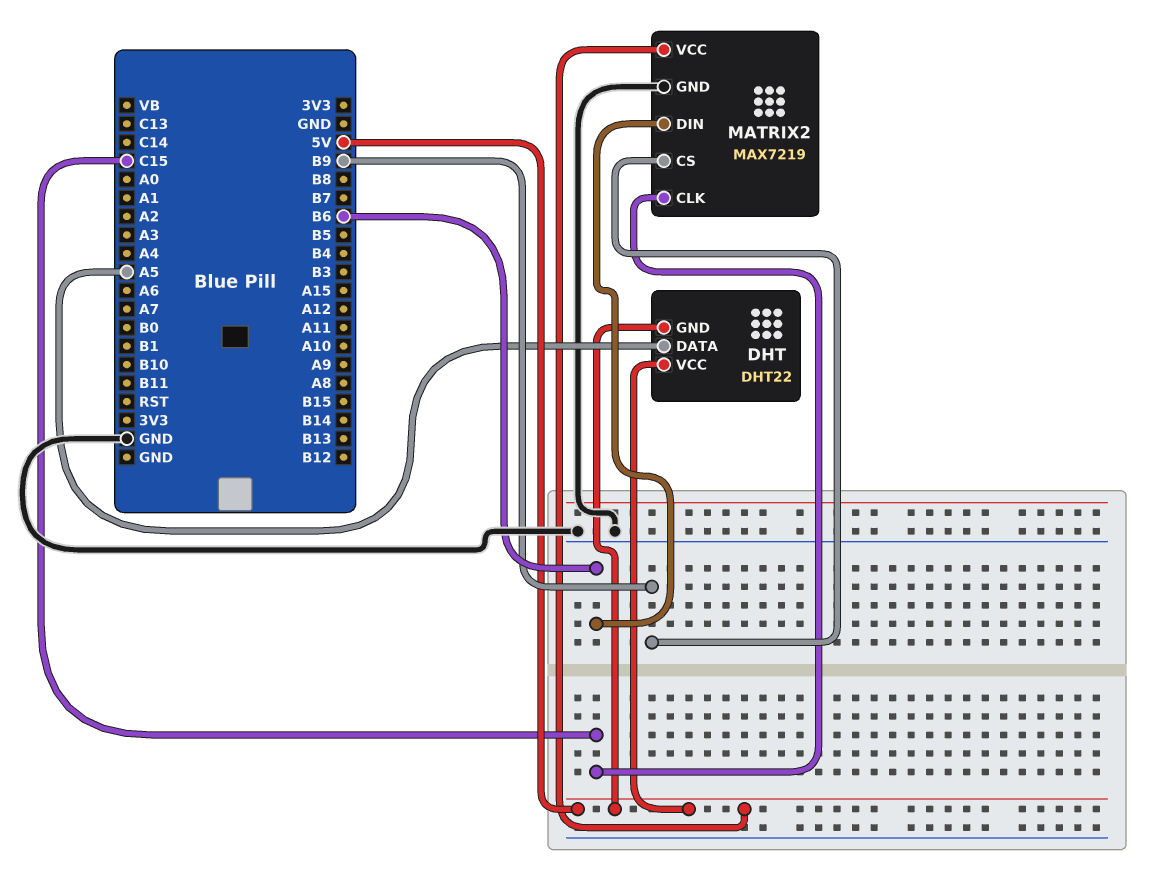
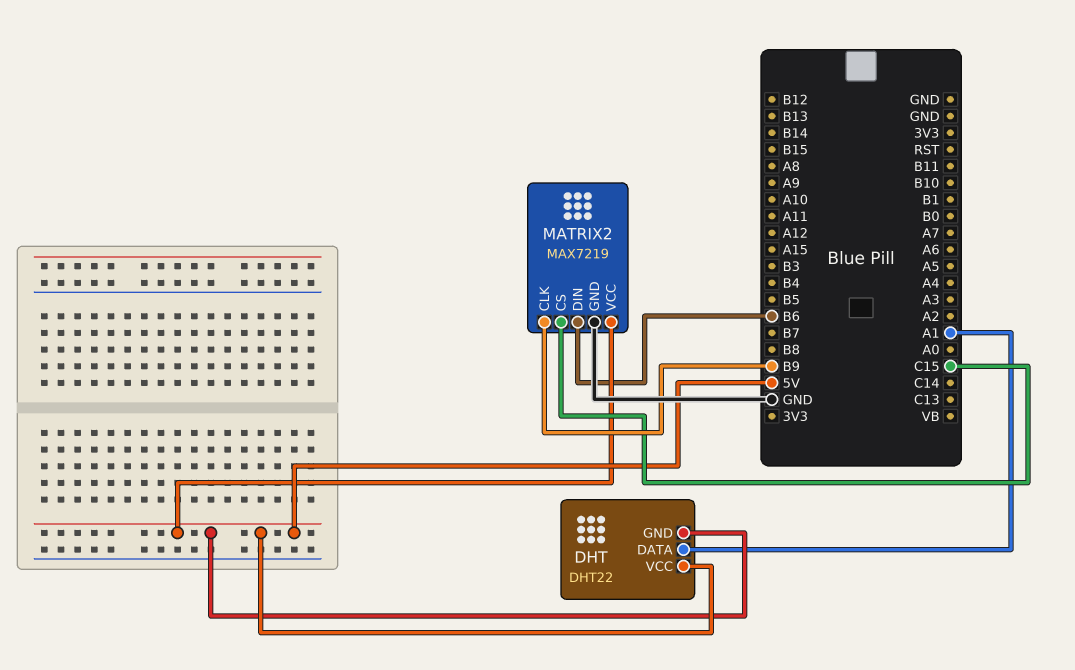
DHT pin DATA: A5 -> A1
MATRIX2 pin CLK: C15 -> B9
MATRIX2 pin CS: B9 -> C15

